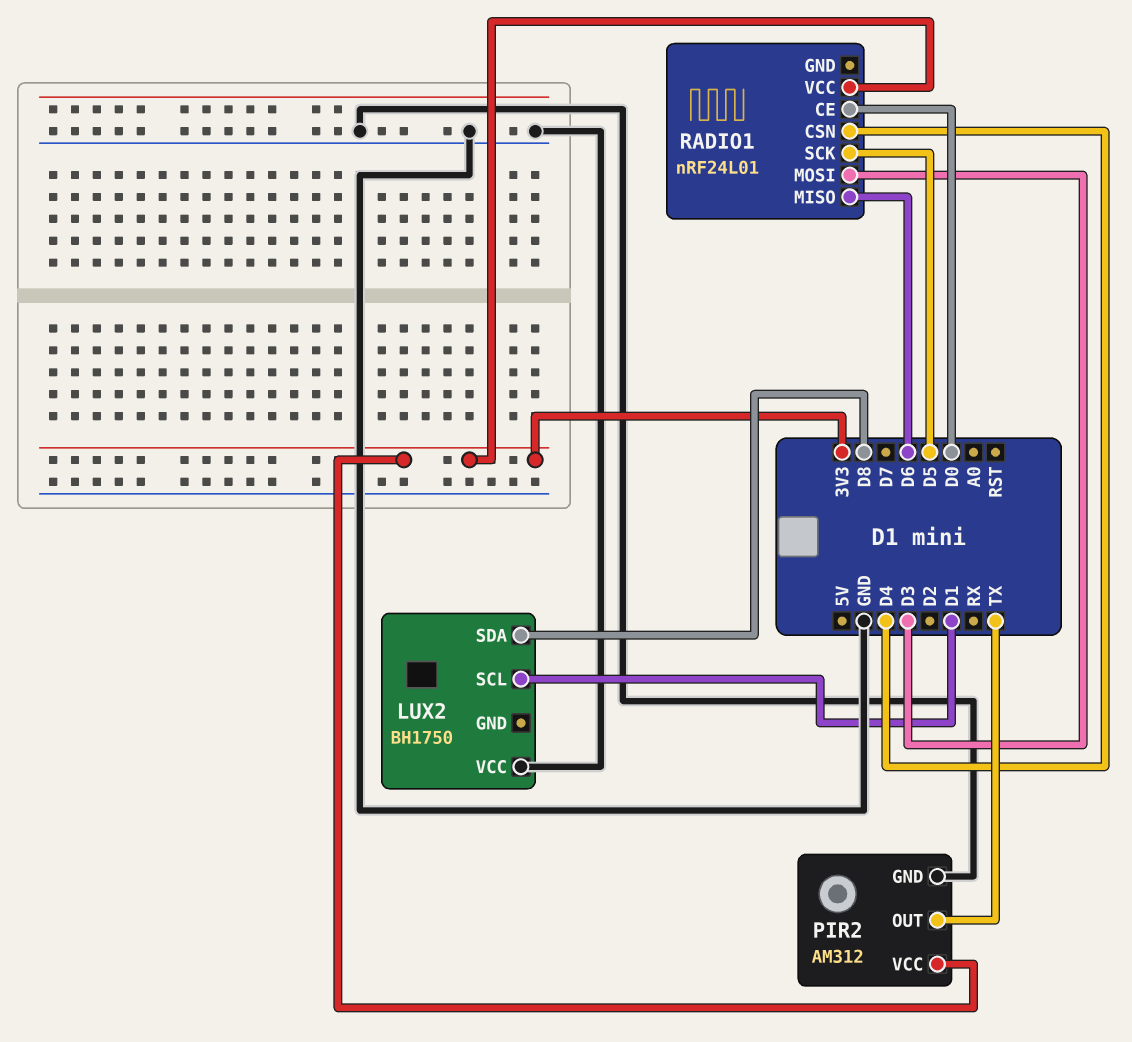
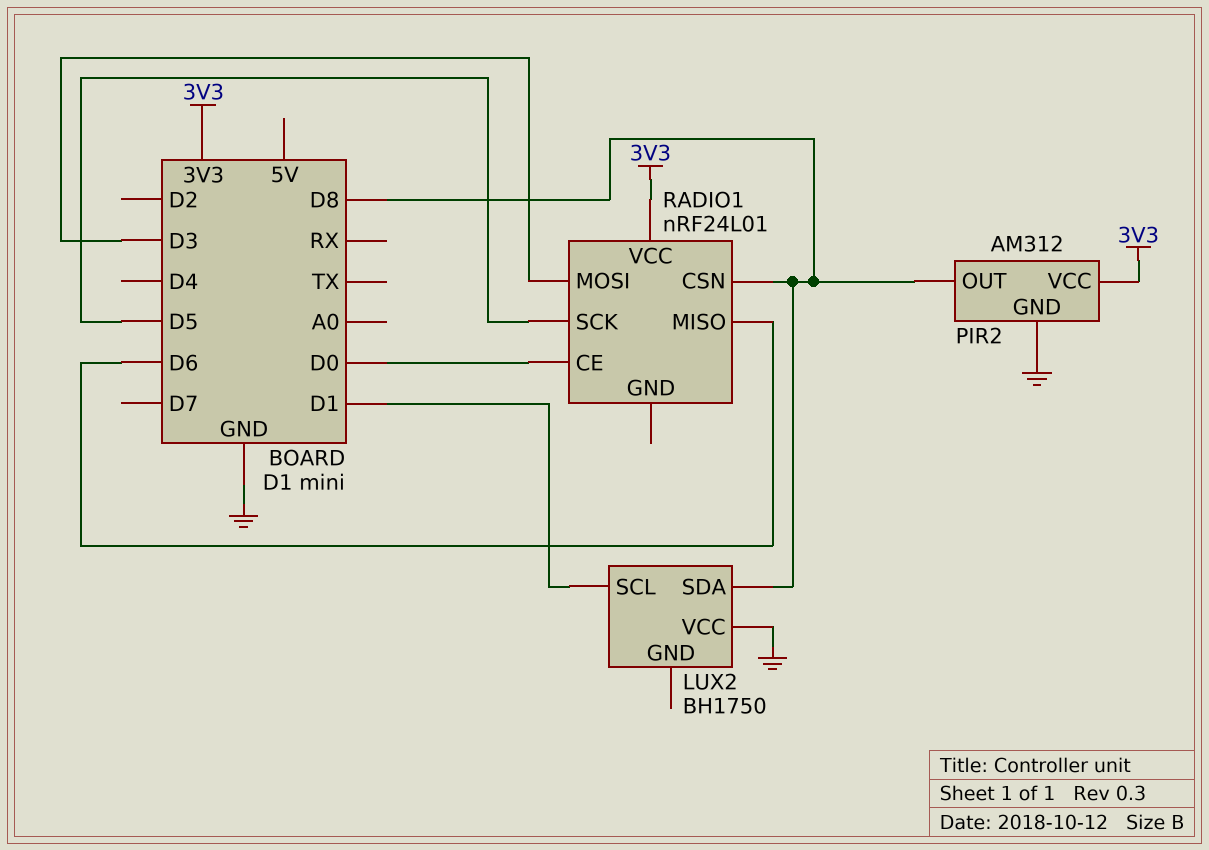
PIR2 pin OUT: TX -> D8
RADIO1 pin CSN: D4 -> D8

